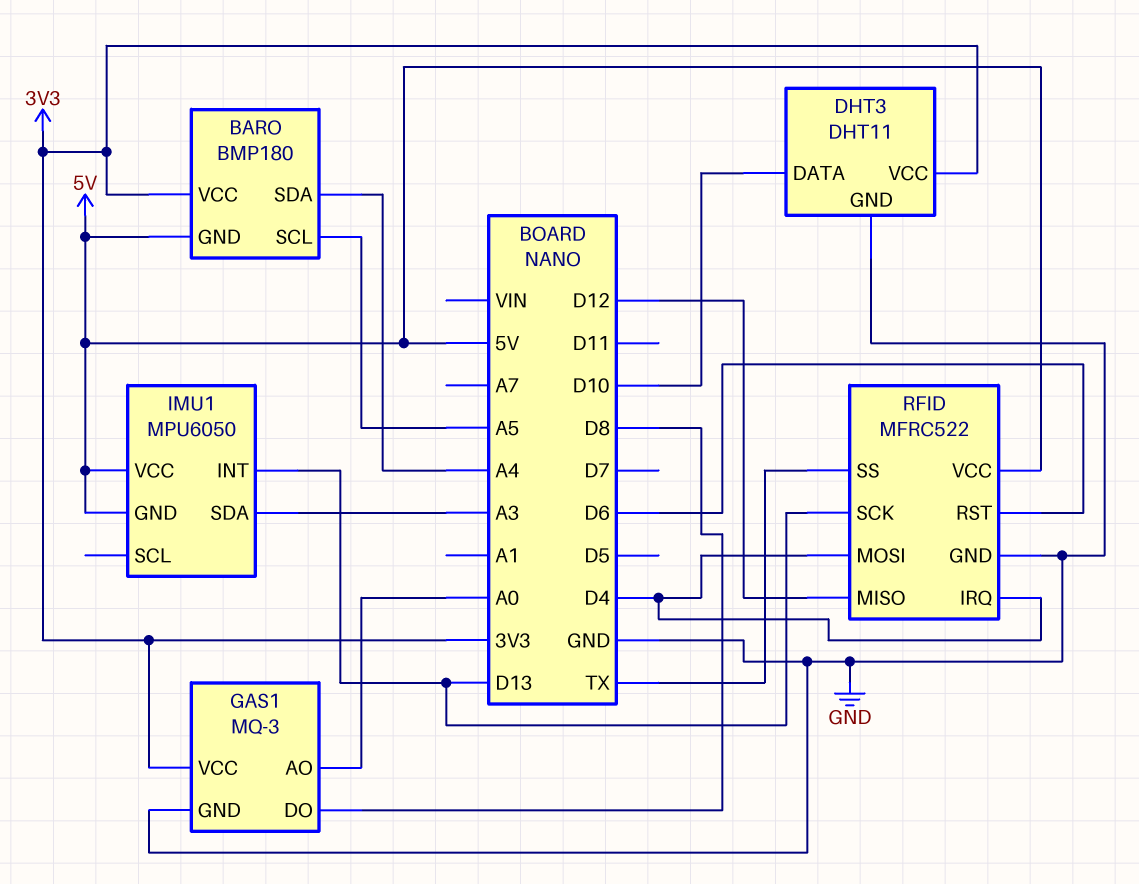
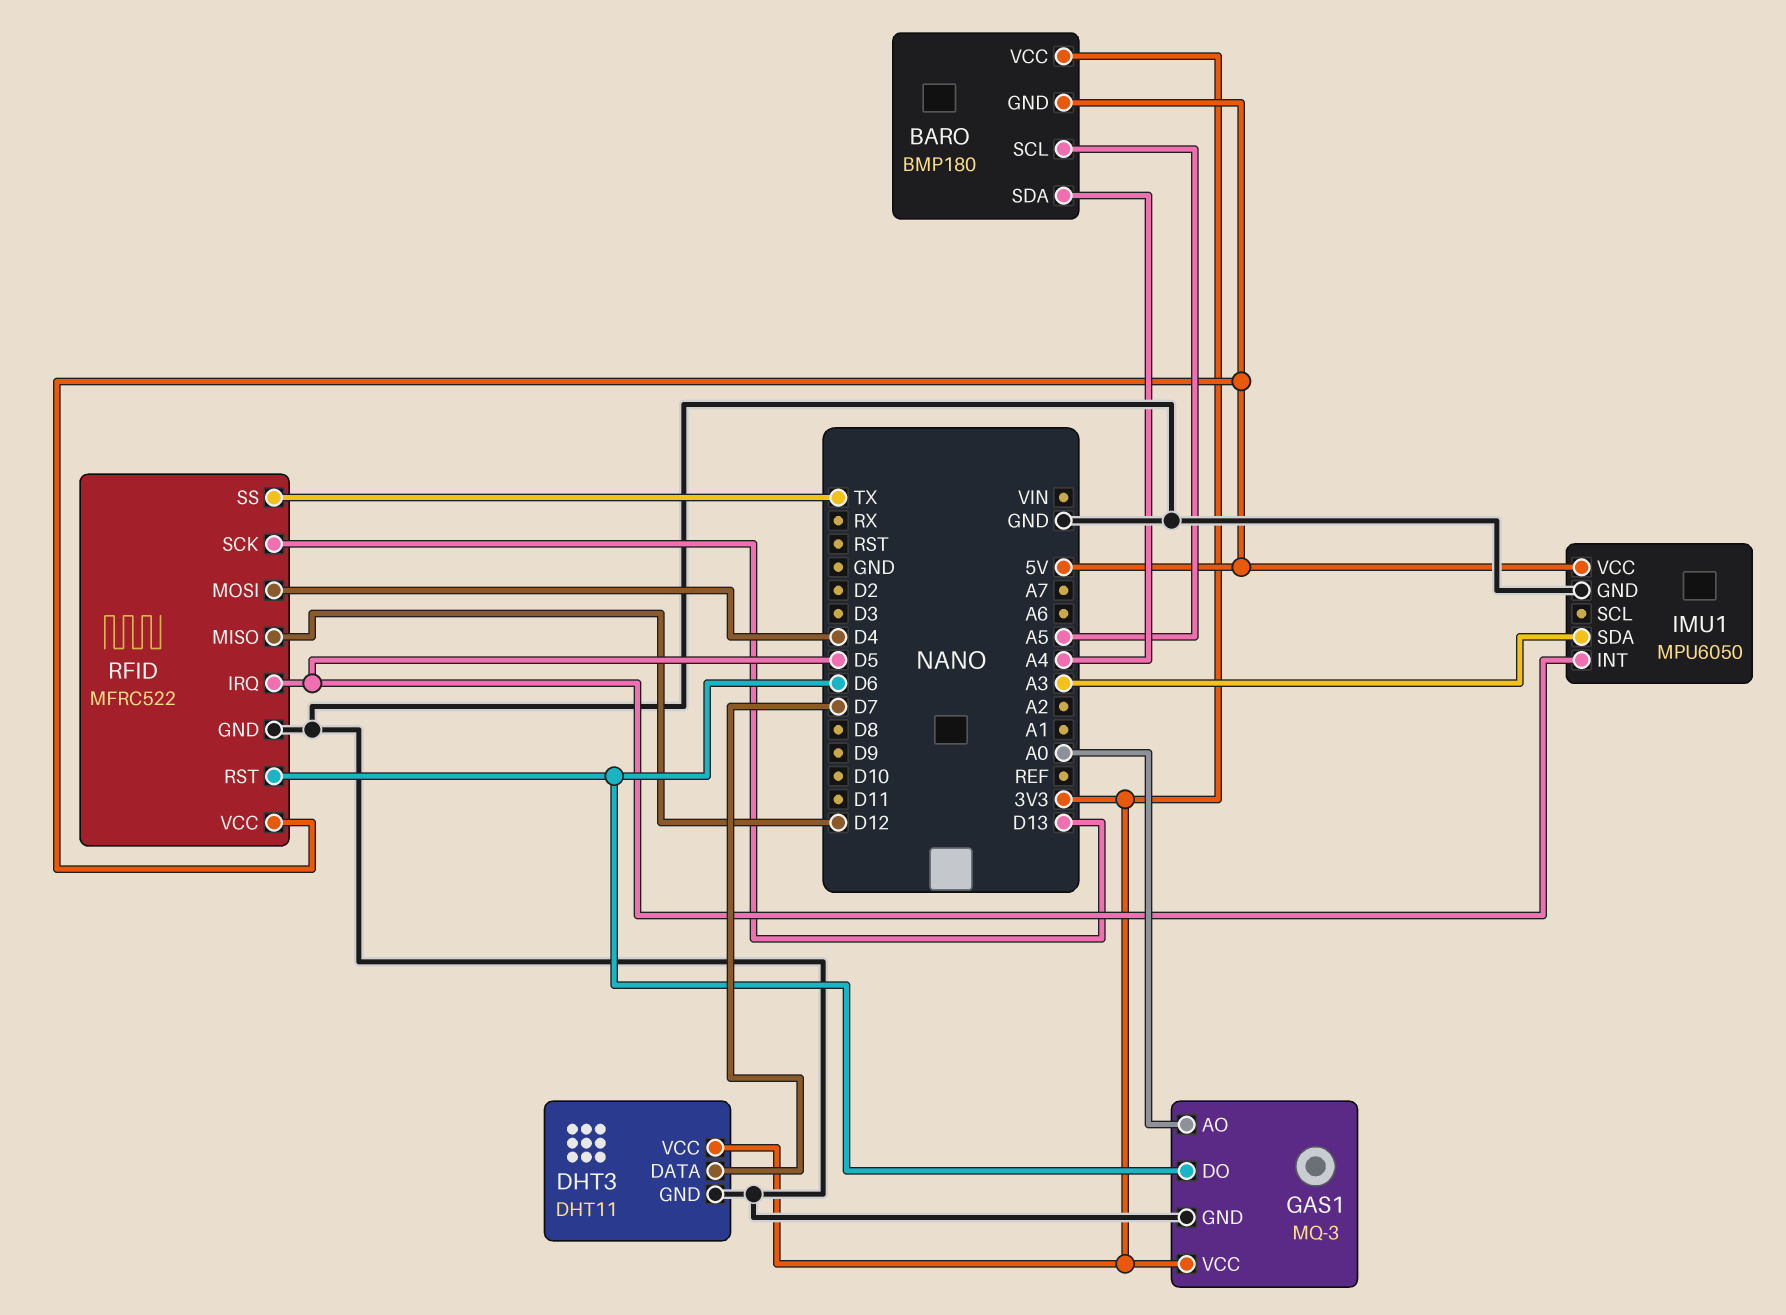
DHT3 pin DATA: D10 -> D7
GAS1 pin DO: D8 -> D6
IMU1 pin GND: 5V -> GND
IMU1 pin INT: D13 -> D5
RFID pin IRQ: D4 -> D5

